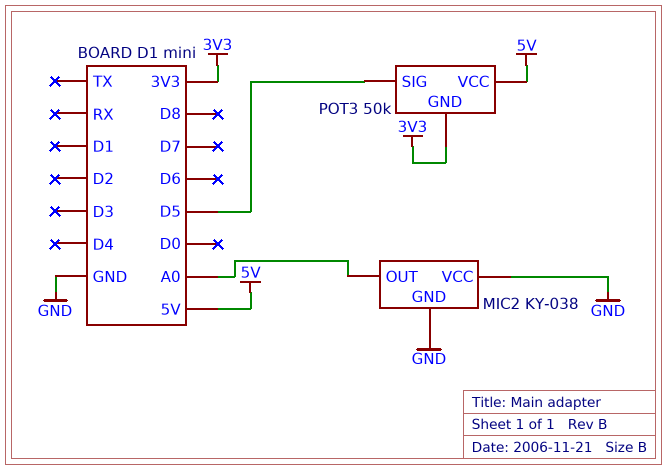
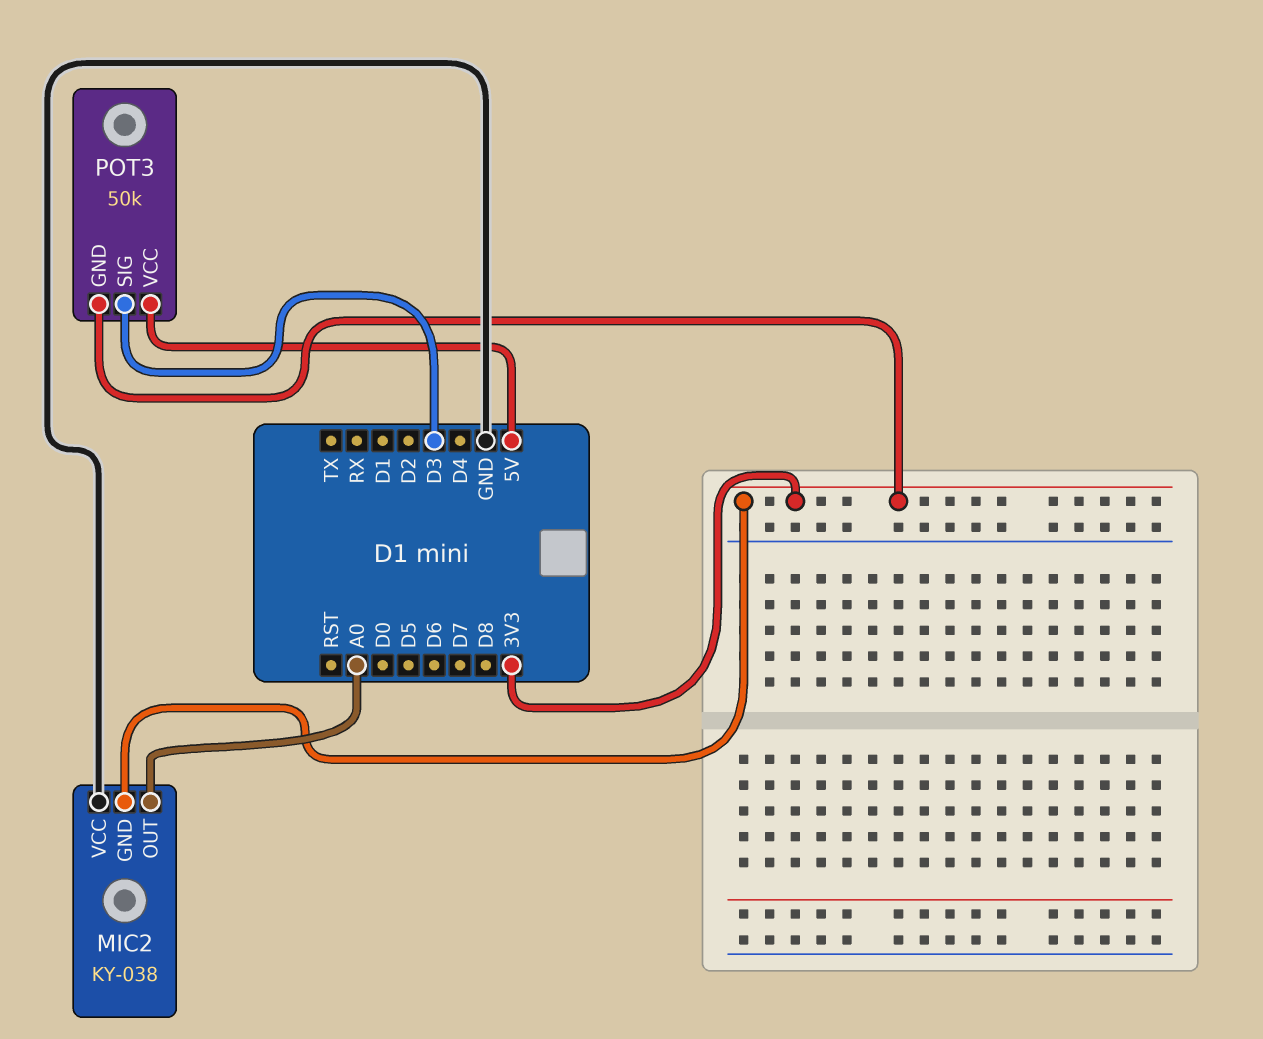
MIC2 pin GND: GND -> 3V3
POT3 pin SIG: D5 -> D3

